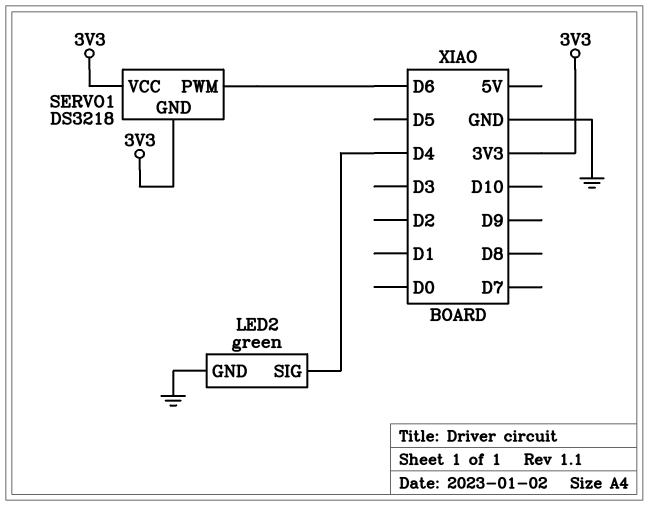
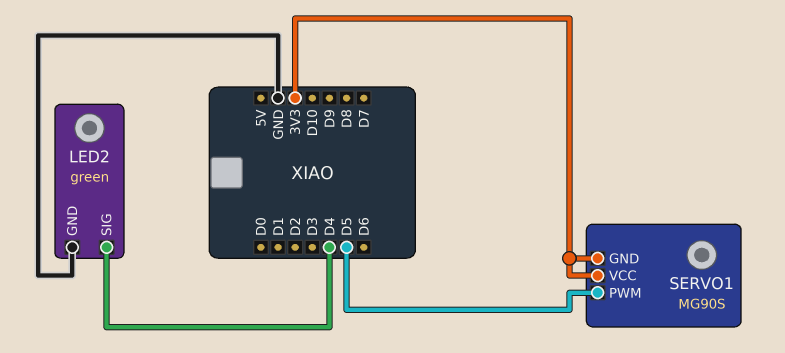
SERVO1: DS3218 -> MG90S
SERVO1 pin PWM: D6 -> D5

